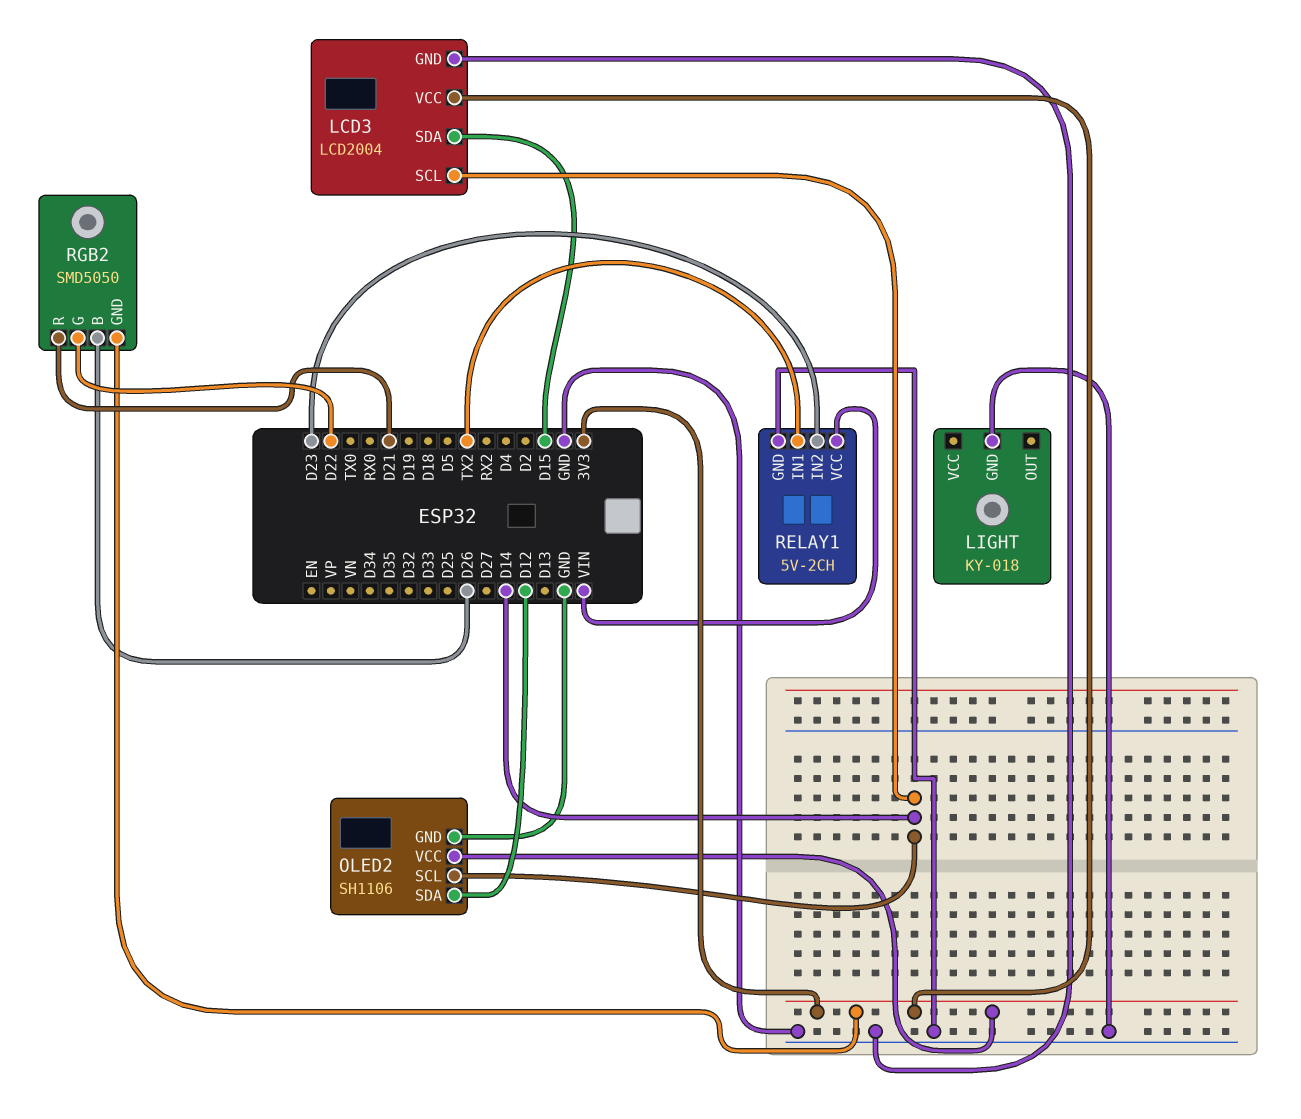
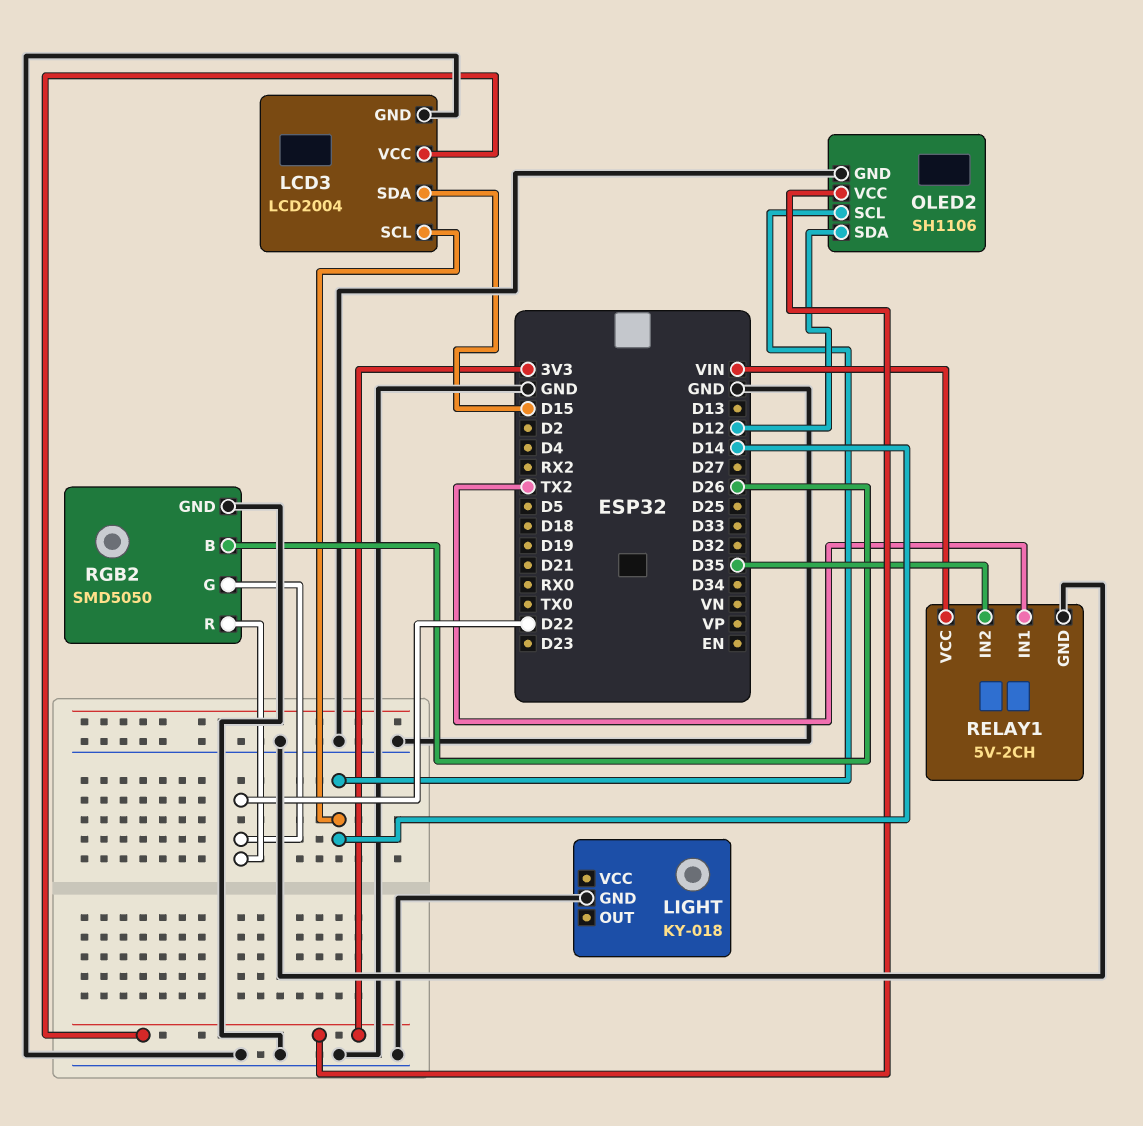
RELAY1 pin IN2: D23 -> D35
RGB2 pin GND: 3V3 -> GND
RGB2 pin R: D21 -> D22

